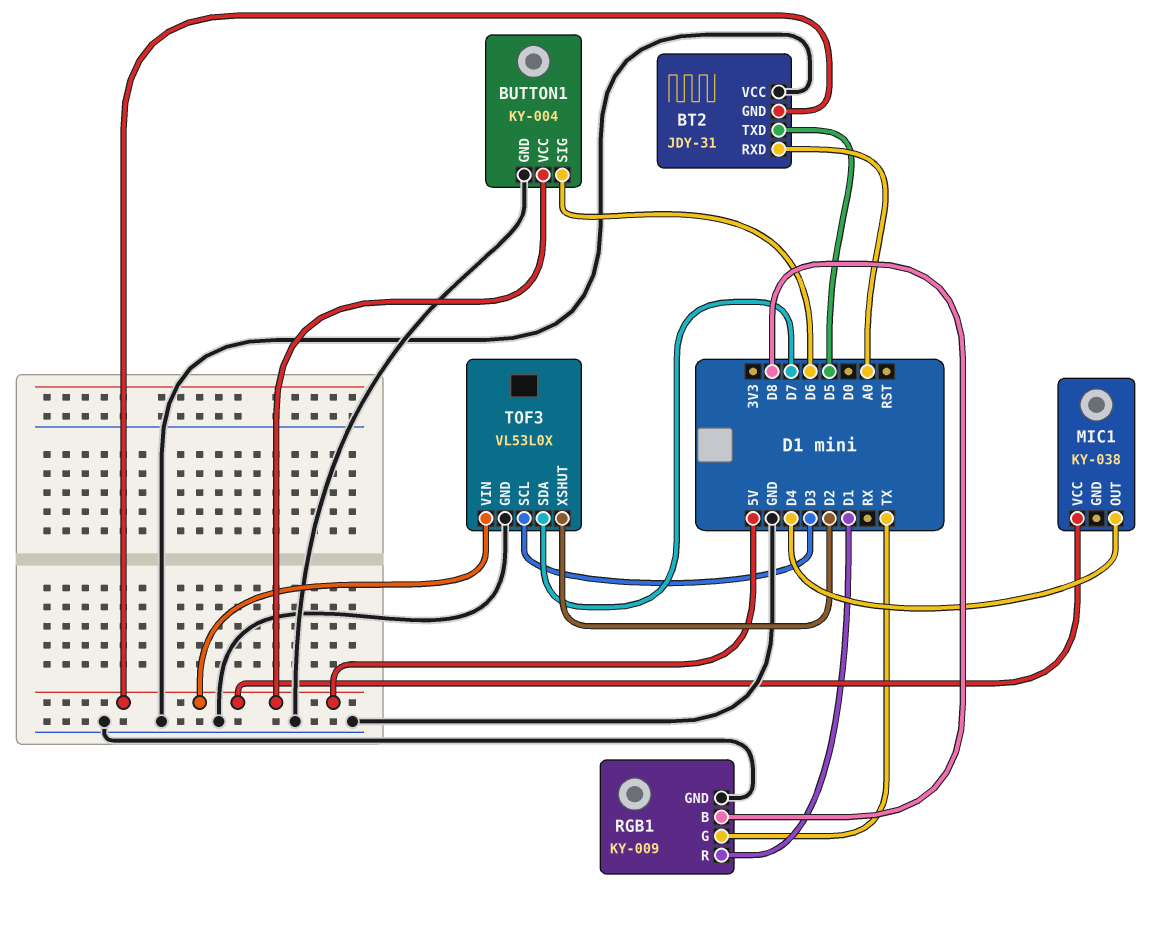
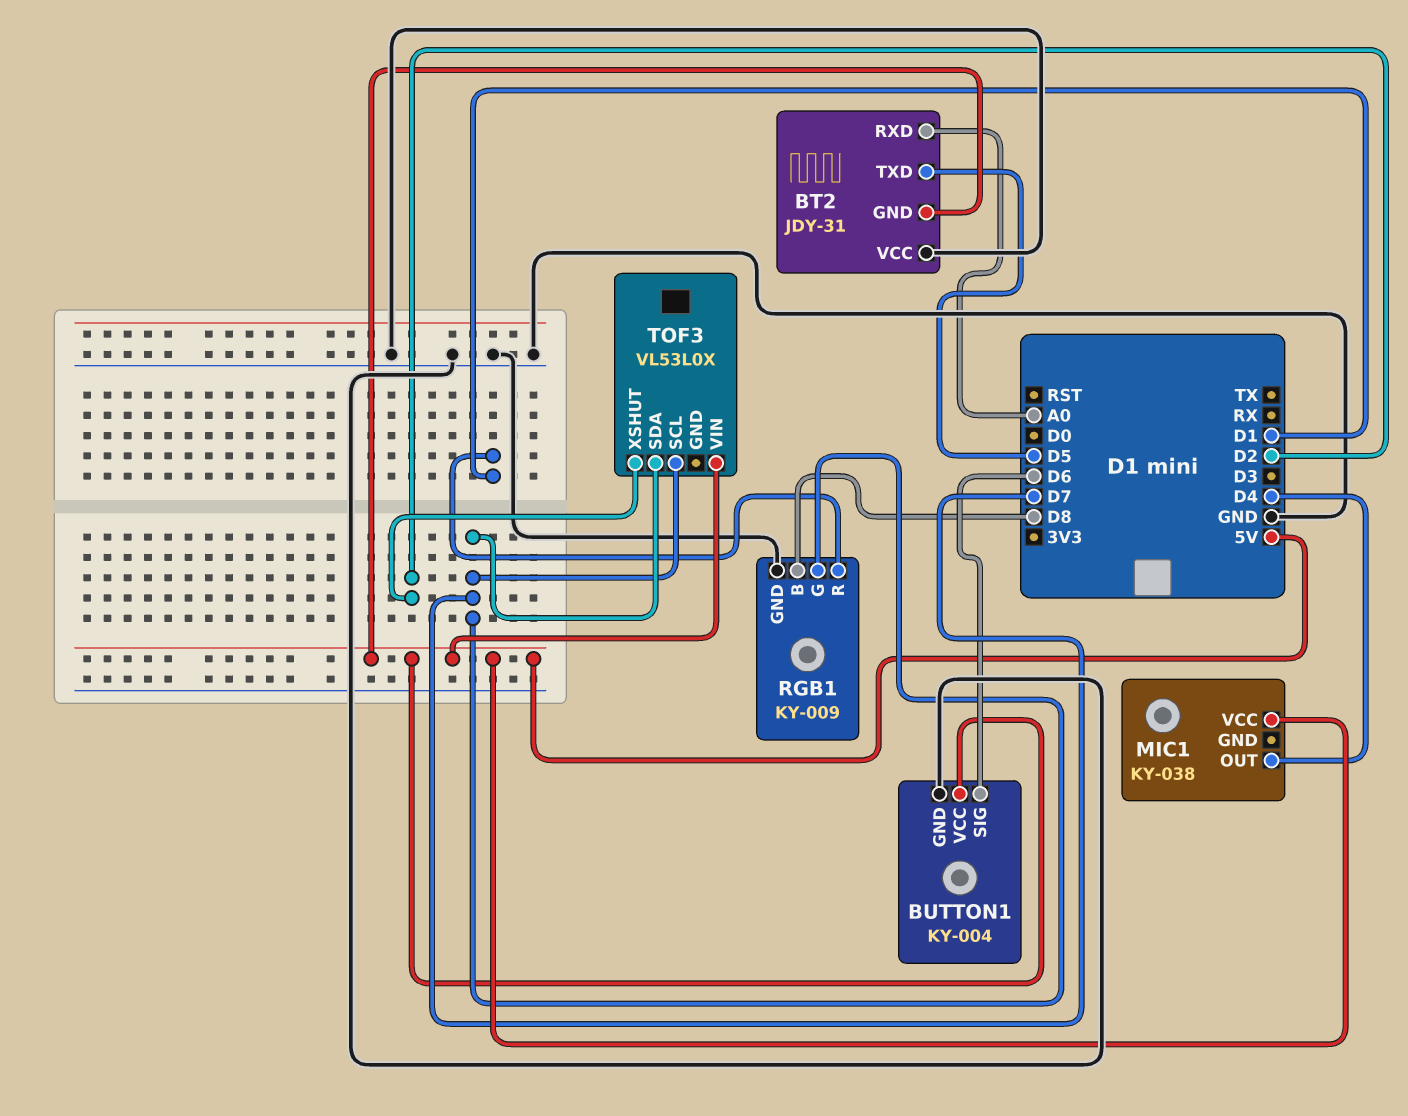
RGB1 pin G: TX -> D7
TOF3 pin GND: GND -> none
TOF3 pin SCL: D3 -> D7

